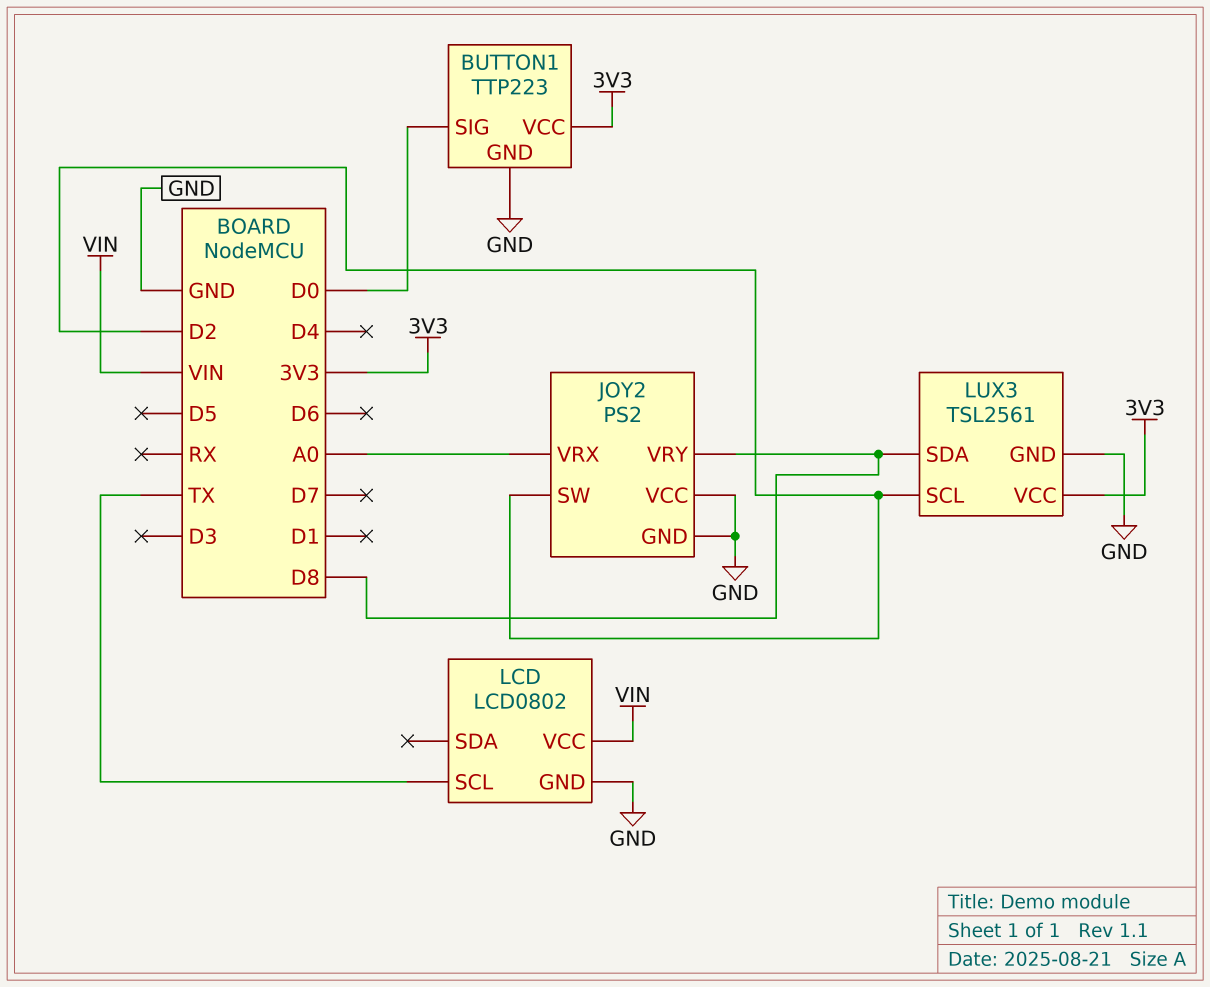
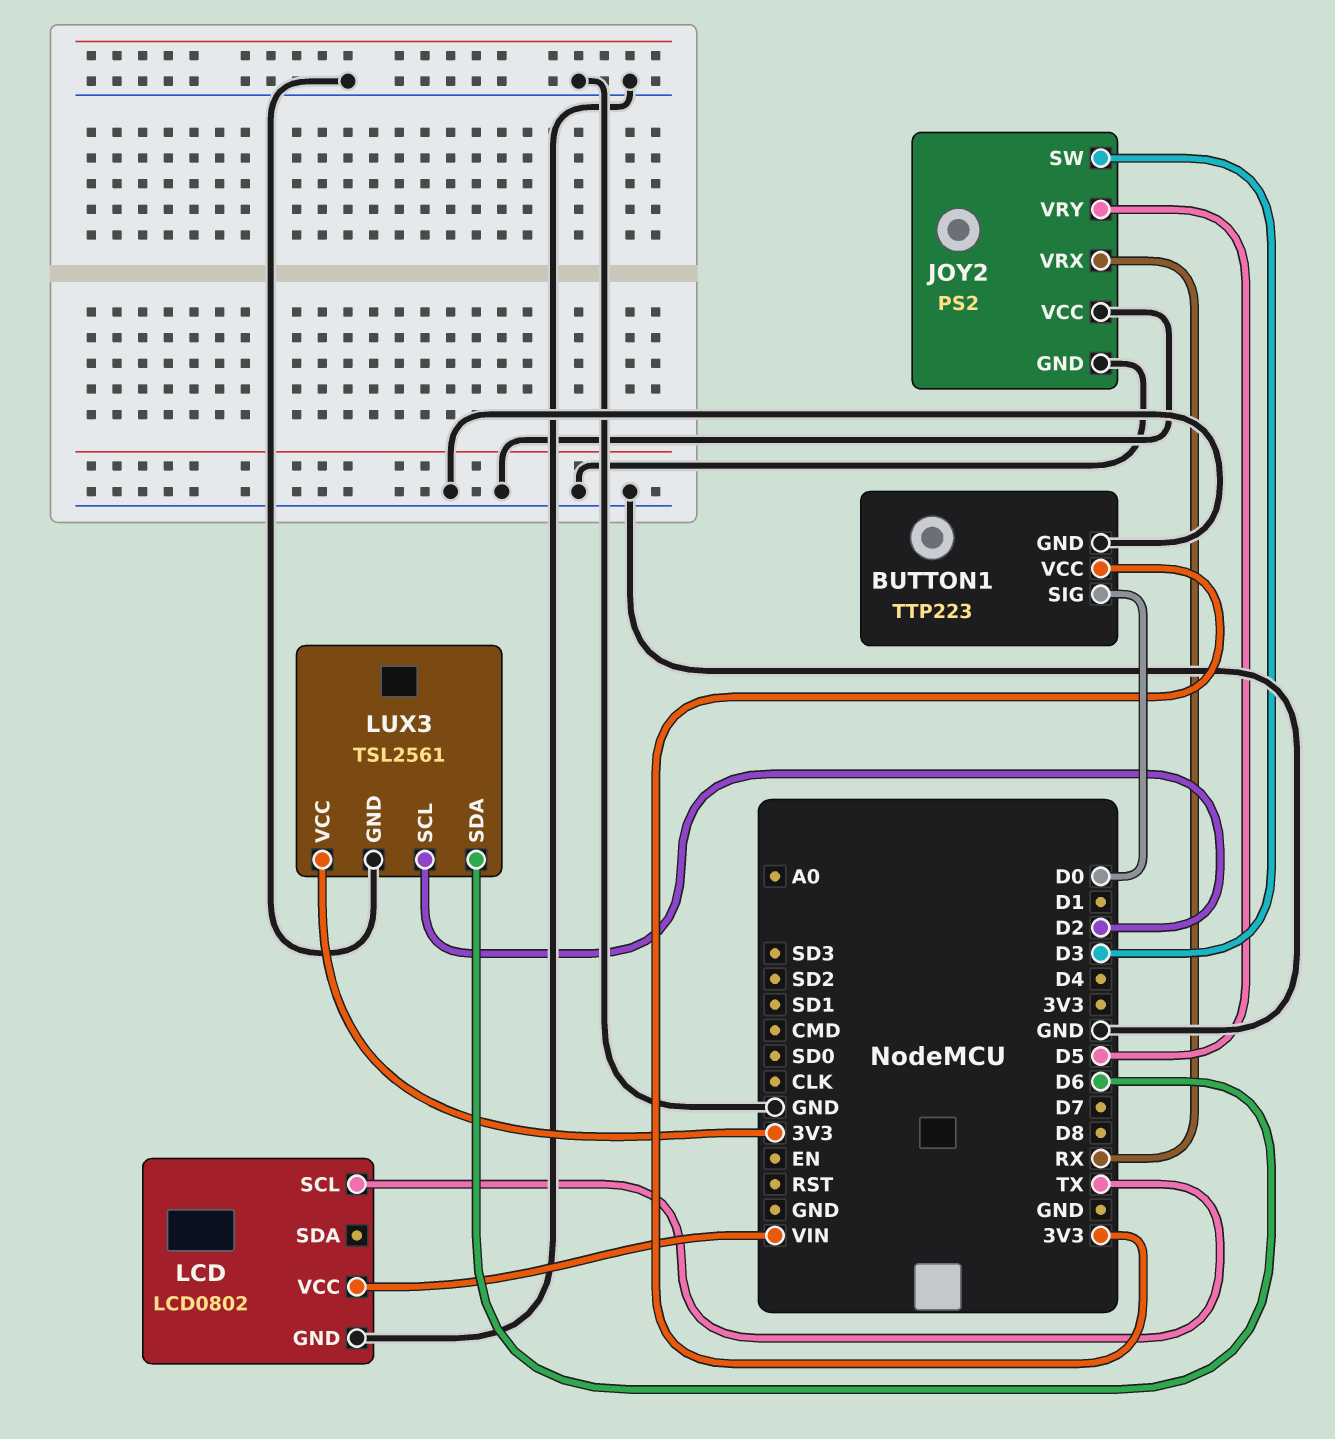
JOY2 pin SW: D2 -> D3
JOY2 pin VRX: A0 -> RX
JOY2 pin VRY: D8 -> D5
LUX3 pin SDA: D8 -> D6

